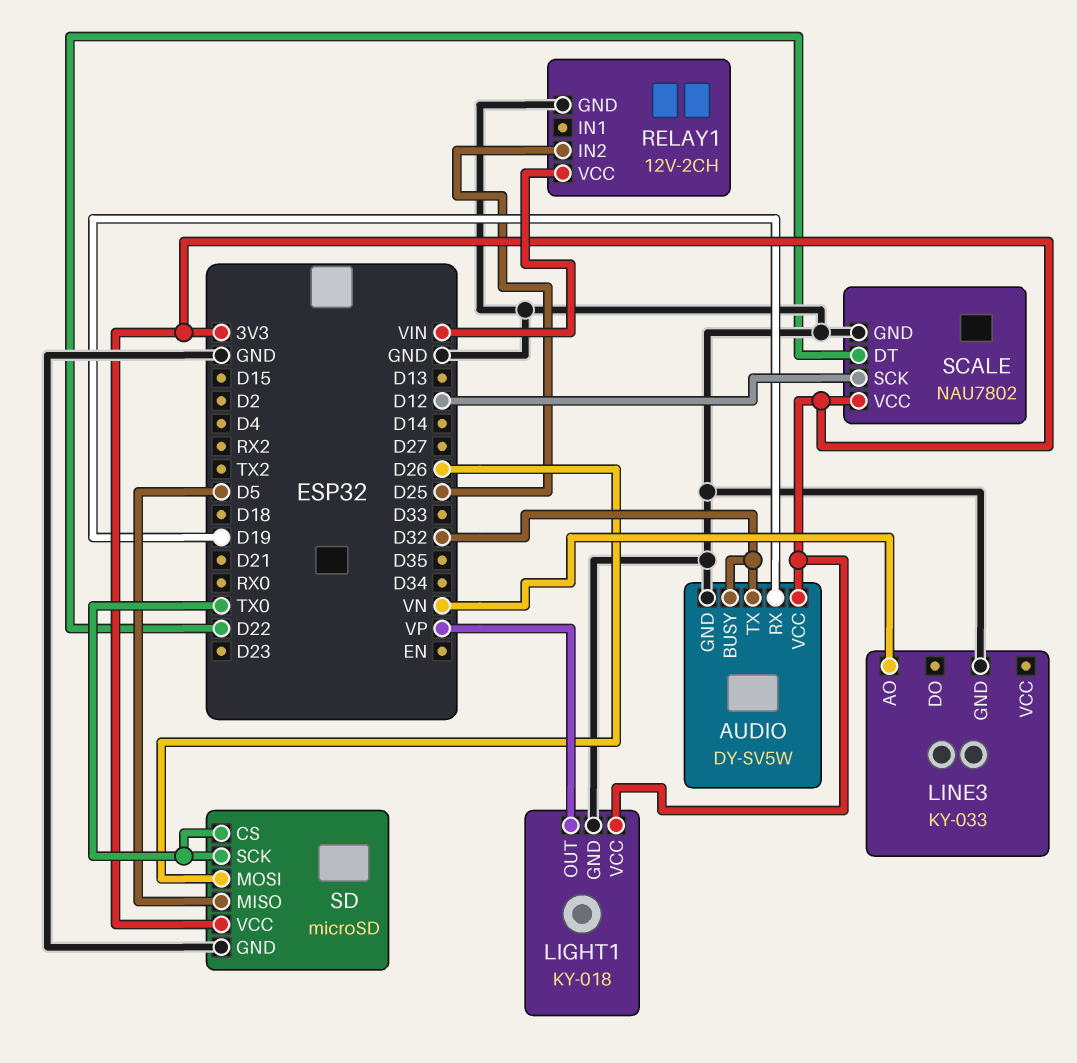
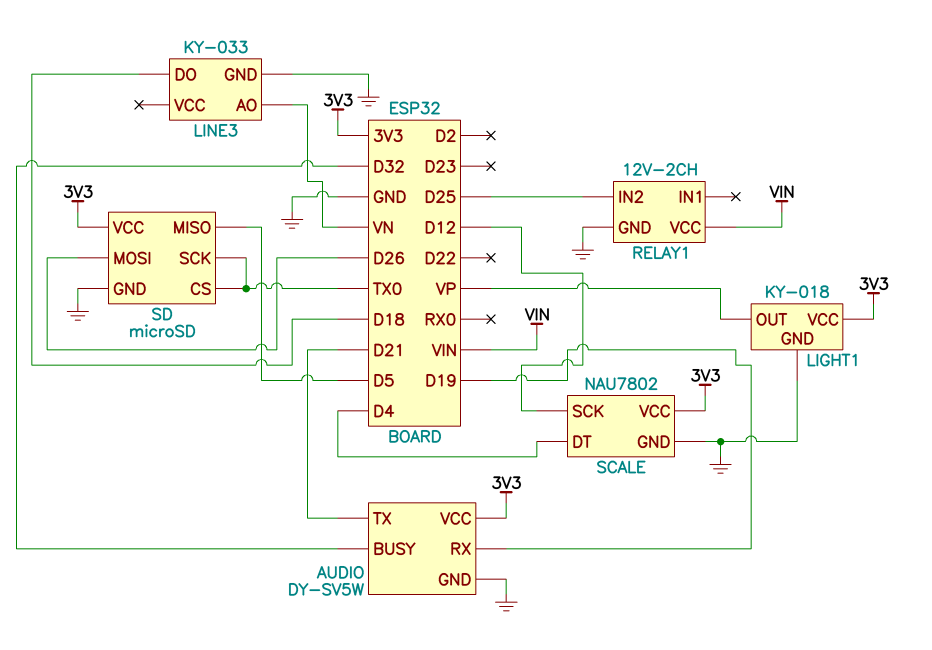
AUDIO pin TX: D32 -> D21
LINE3 pin DO: none -> D18
SCALE pin DT: D22 -> D4

